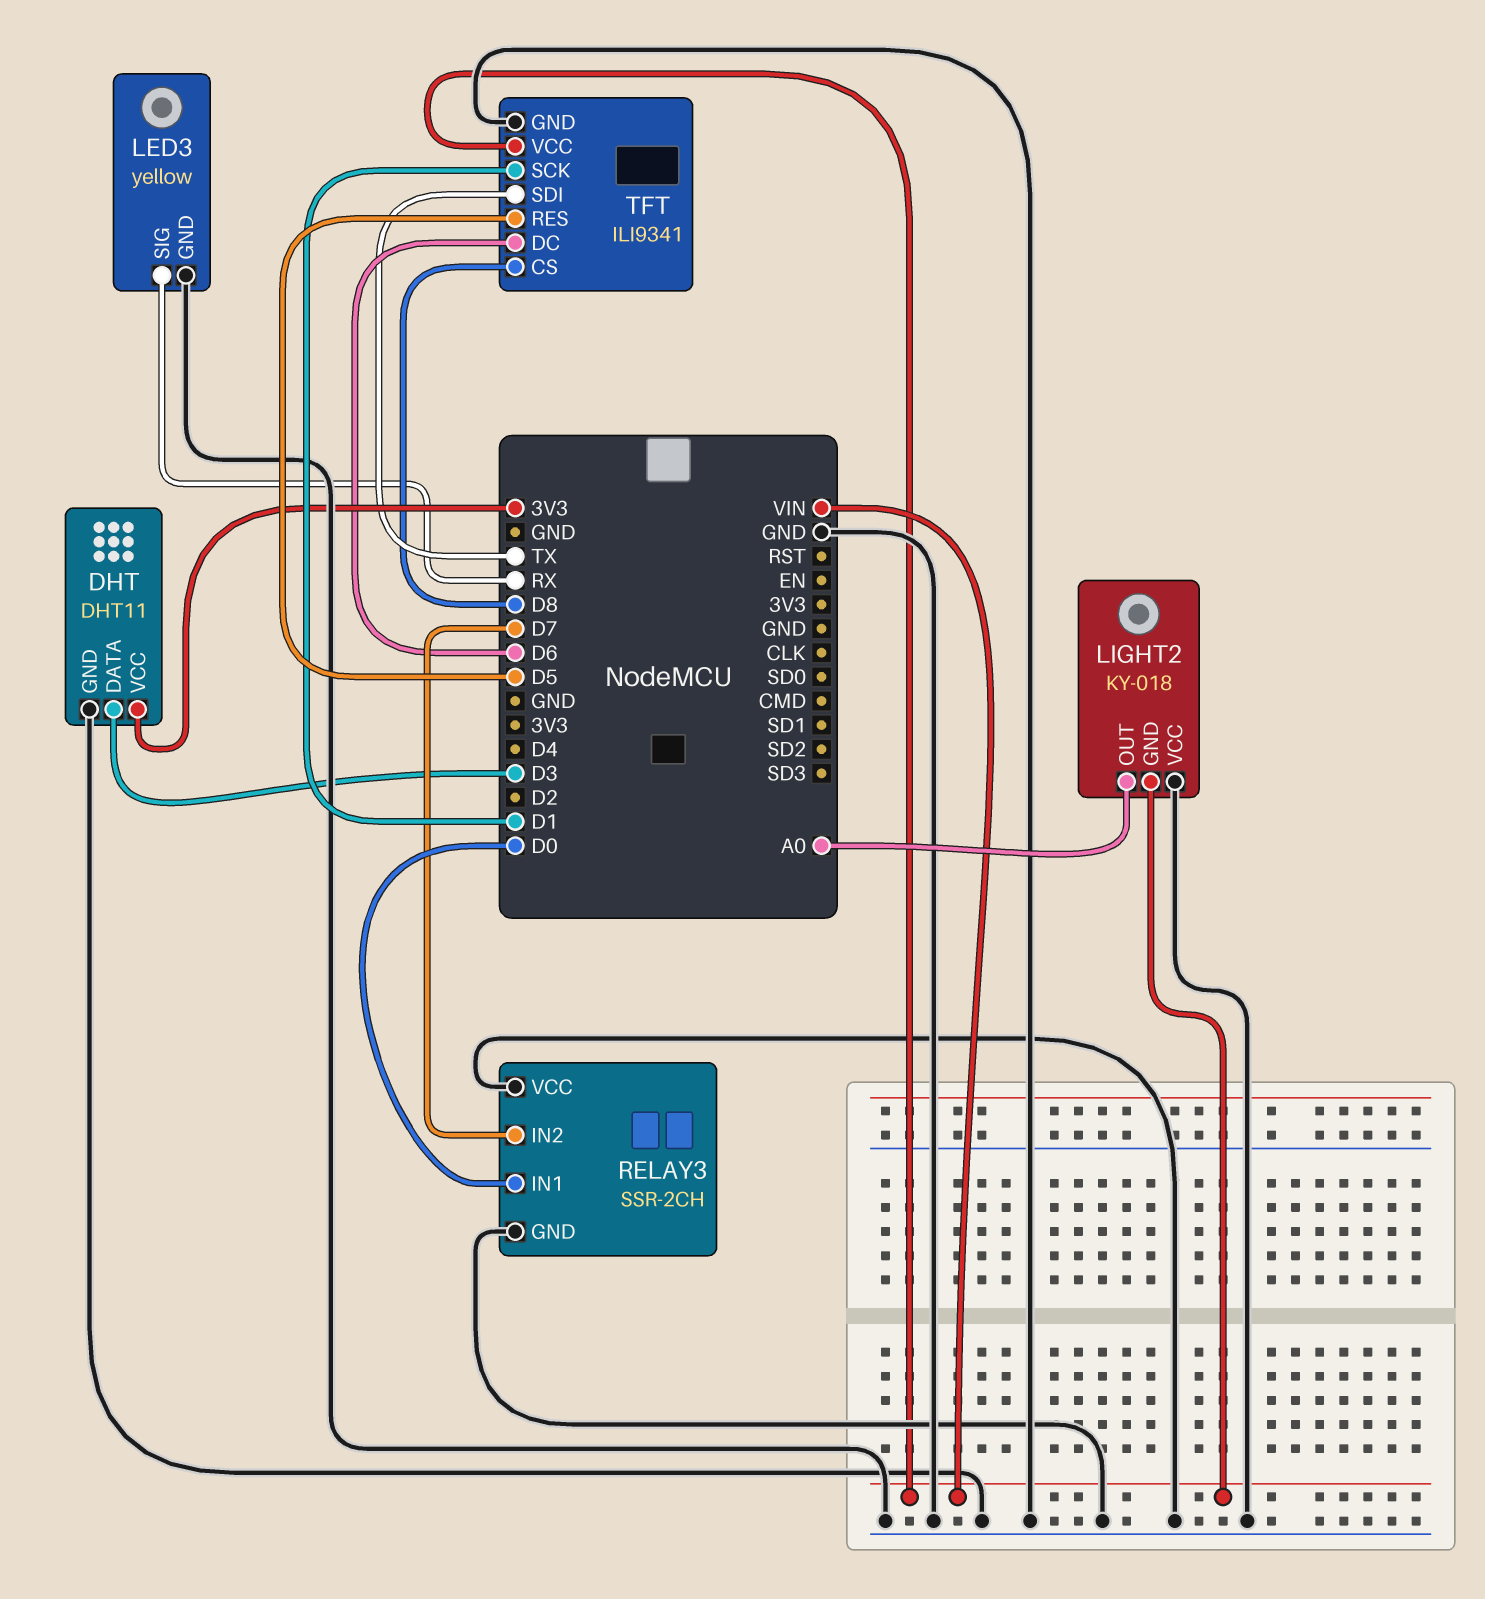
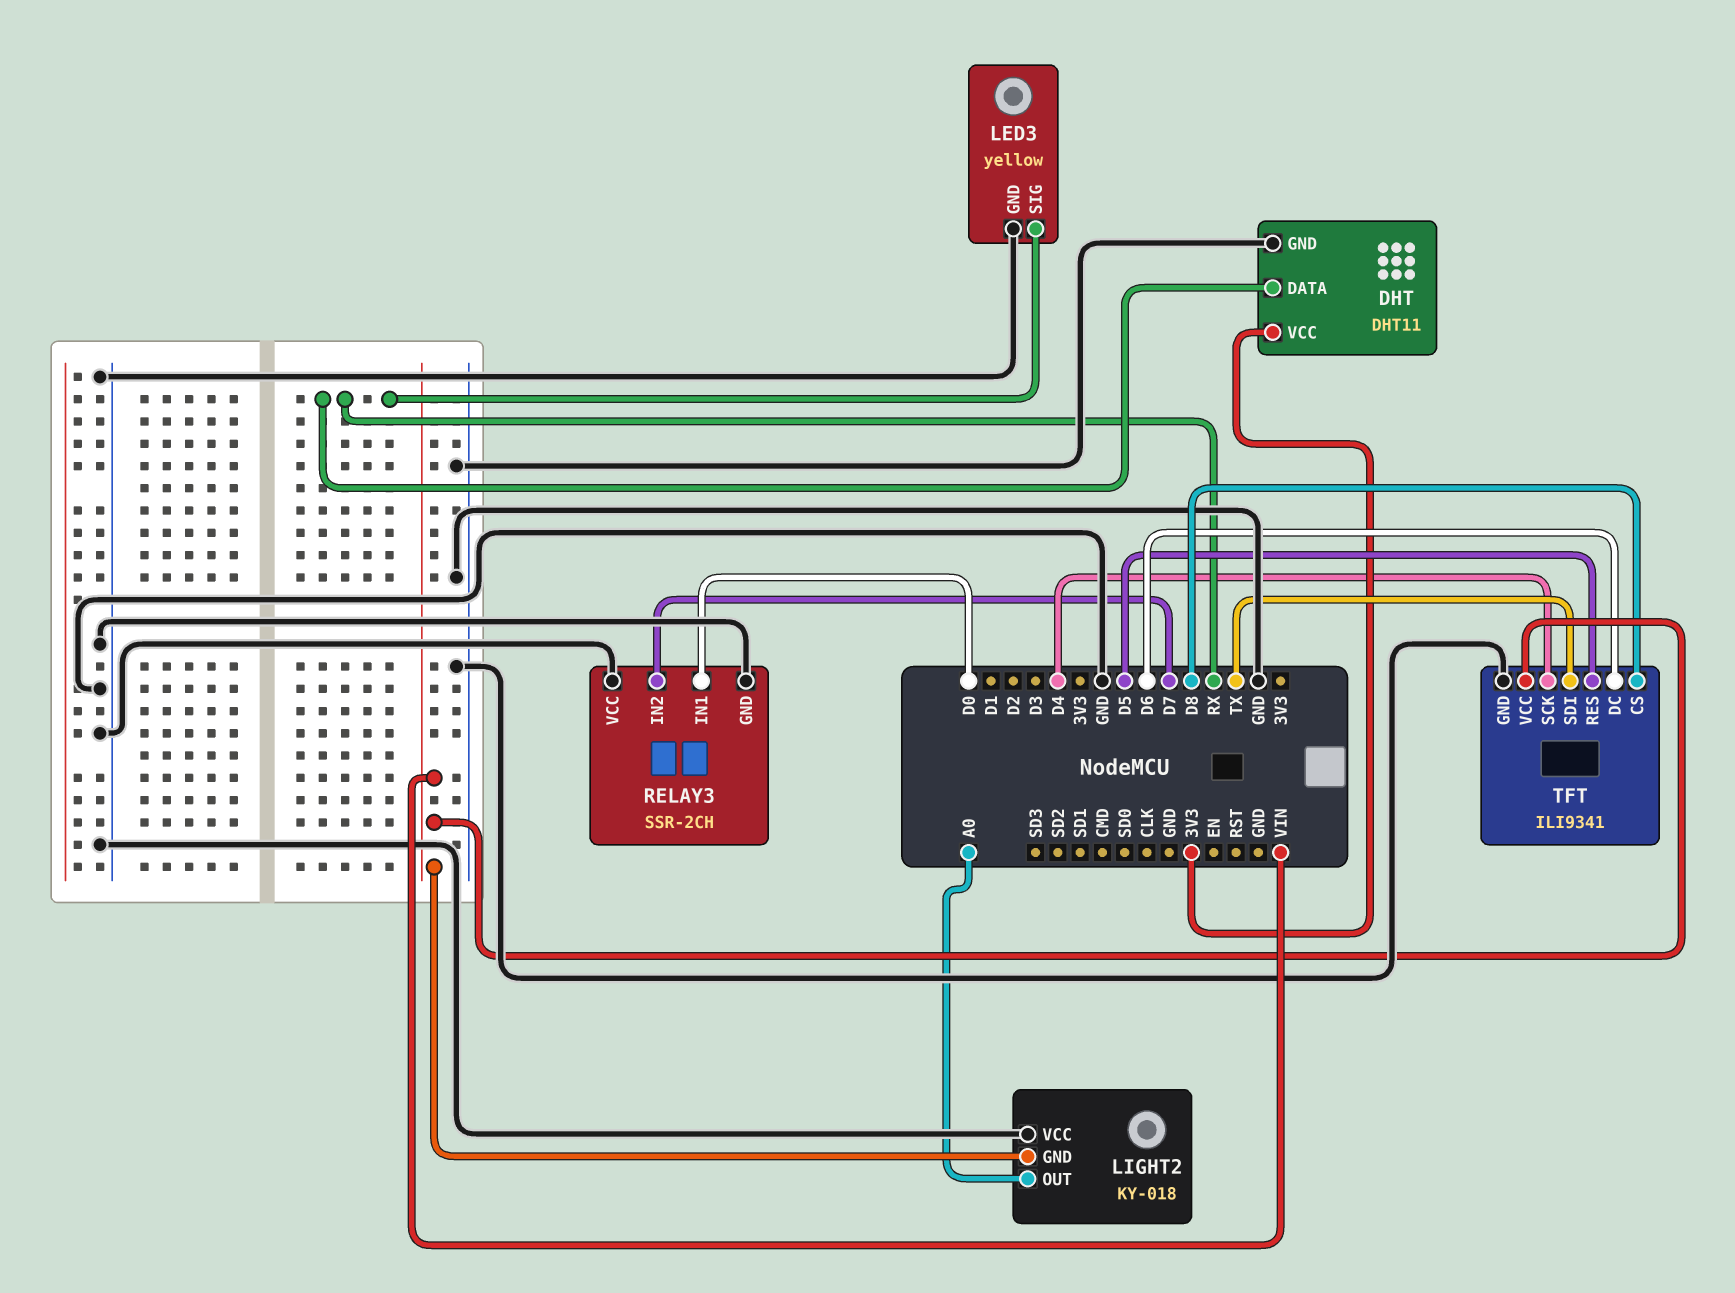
DHT pin DATA: D3 -> RX
TFT pin SCK: D1 -> D4

